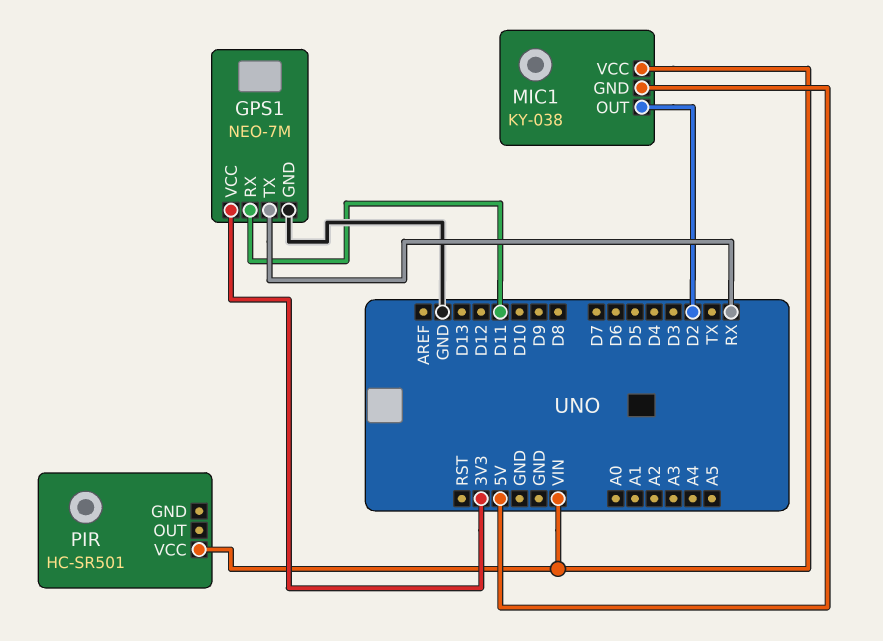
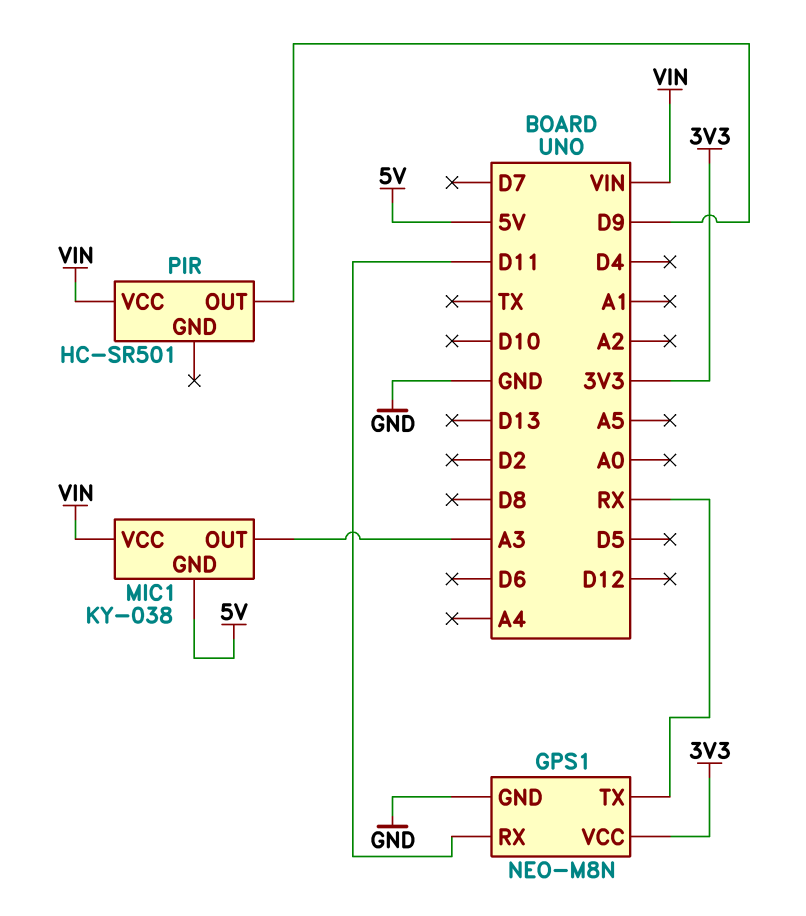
GPS1: NEO-7M -> NEO-M8N
MIC1 pin OUT: D2 -> A3
PIR pin OUT: none -> D9

